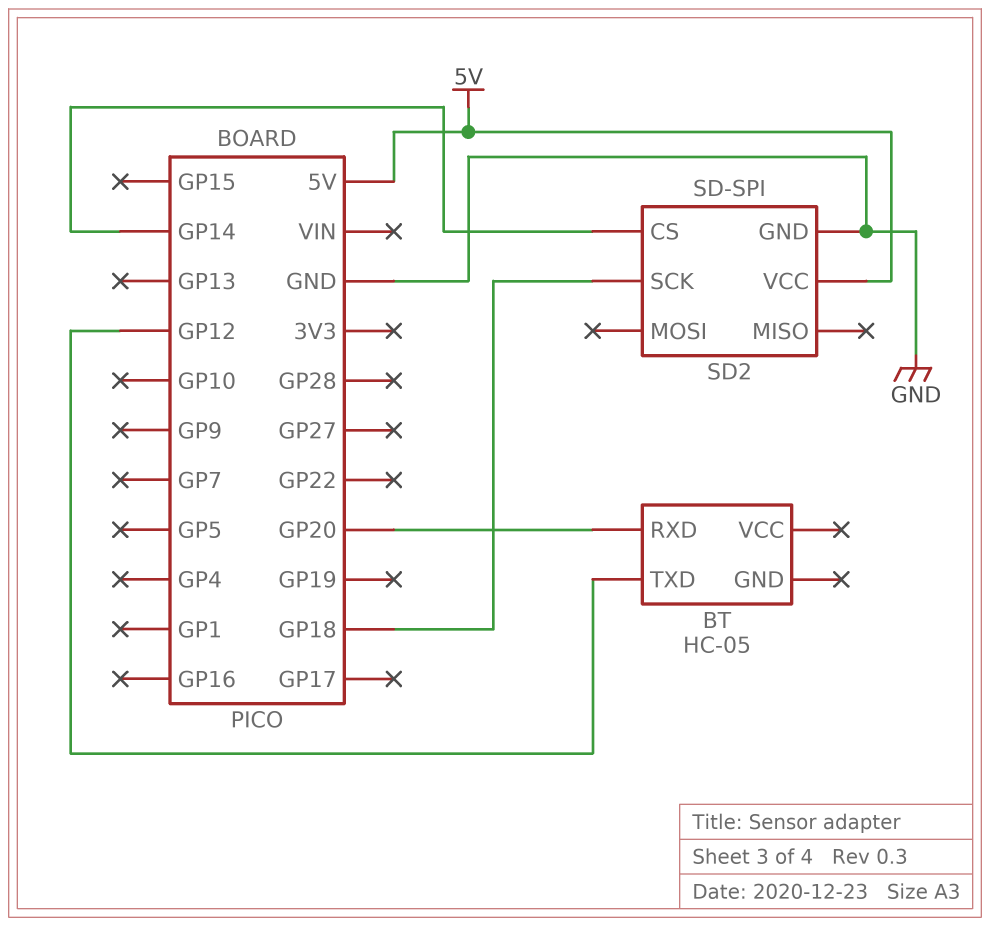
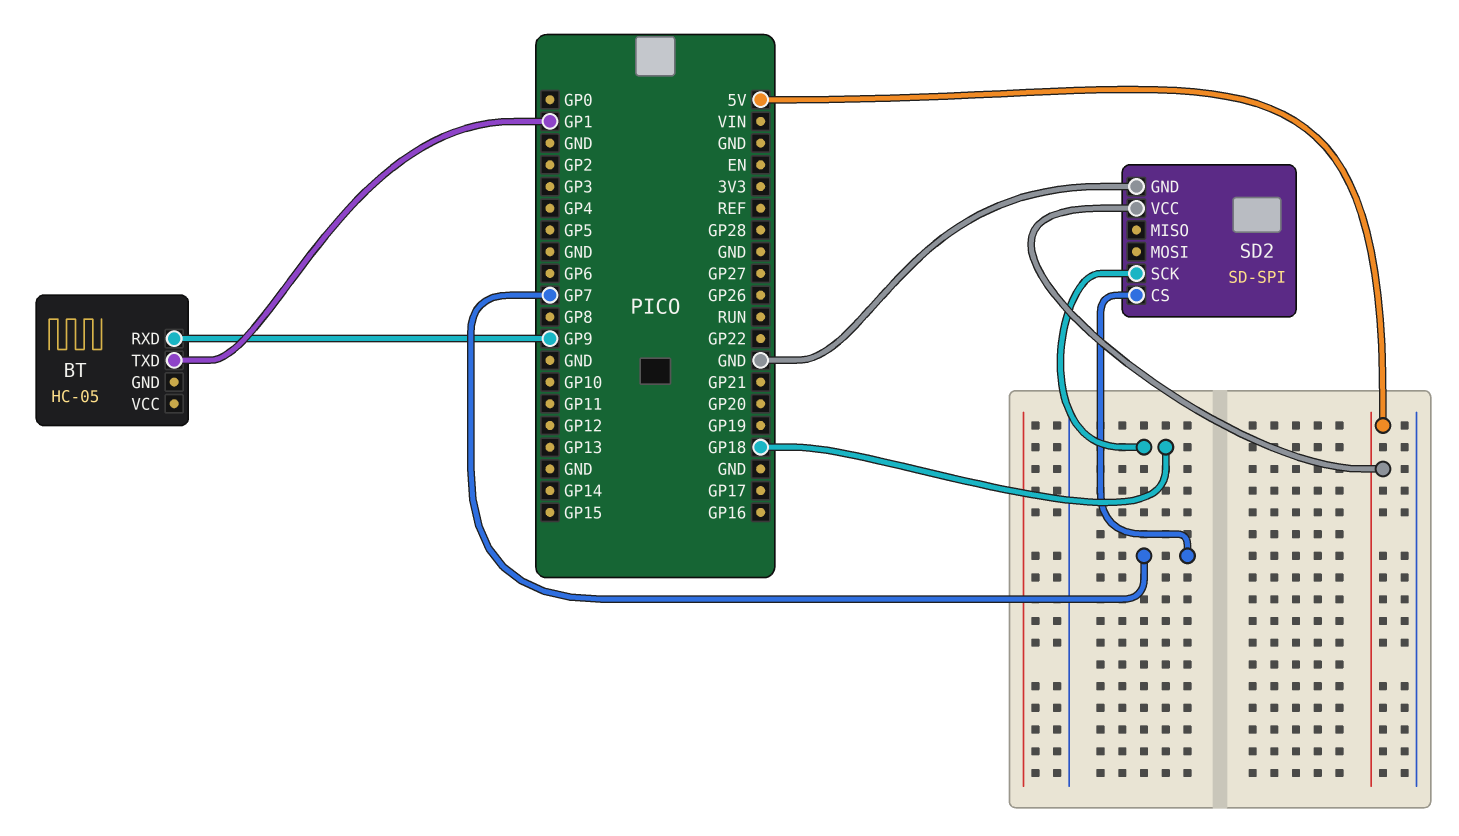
BT pin RXD: GP20 -> GP9
BT pin TXD: GP12 -> GP1
SD2 pin CS: GP14 -> GP7

